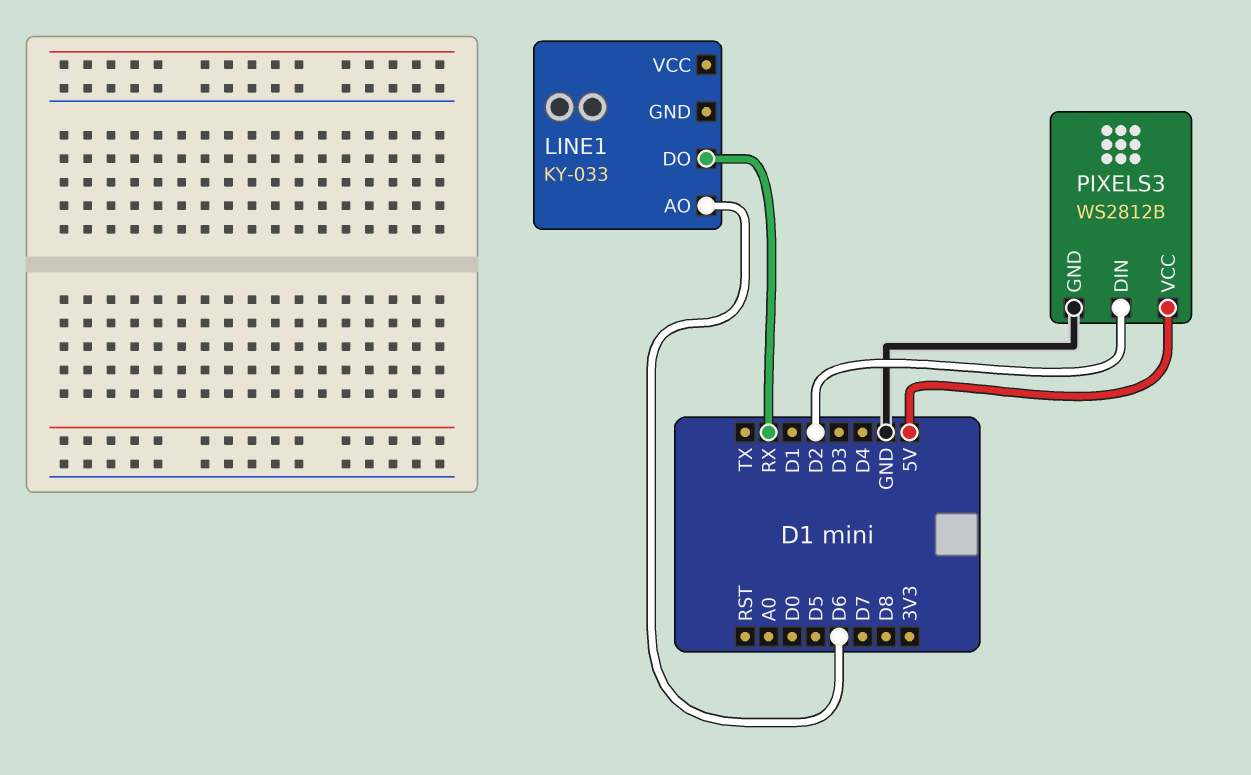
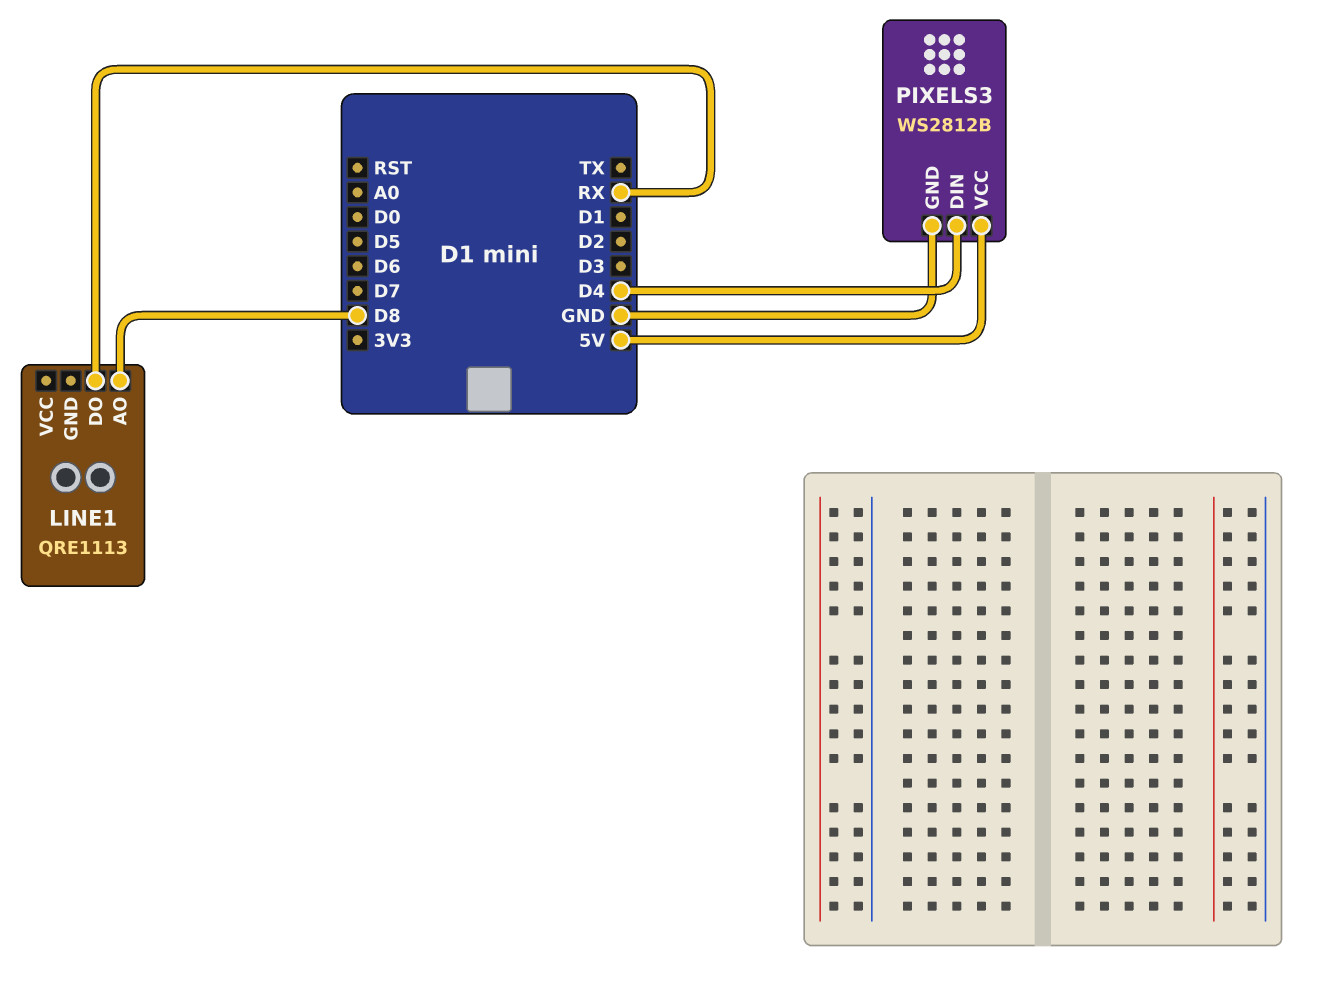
LINE1: KY-033 -> QRE1113
LINE1 pin AO: D6 -> D8
PIXELS3 pin DIN: D2 -> D4

